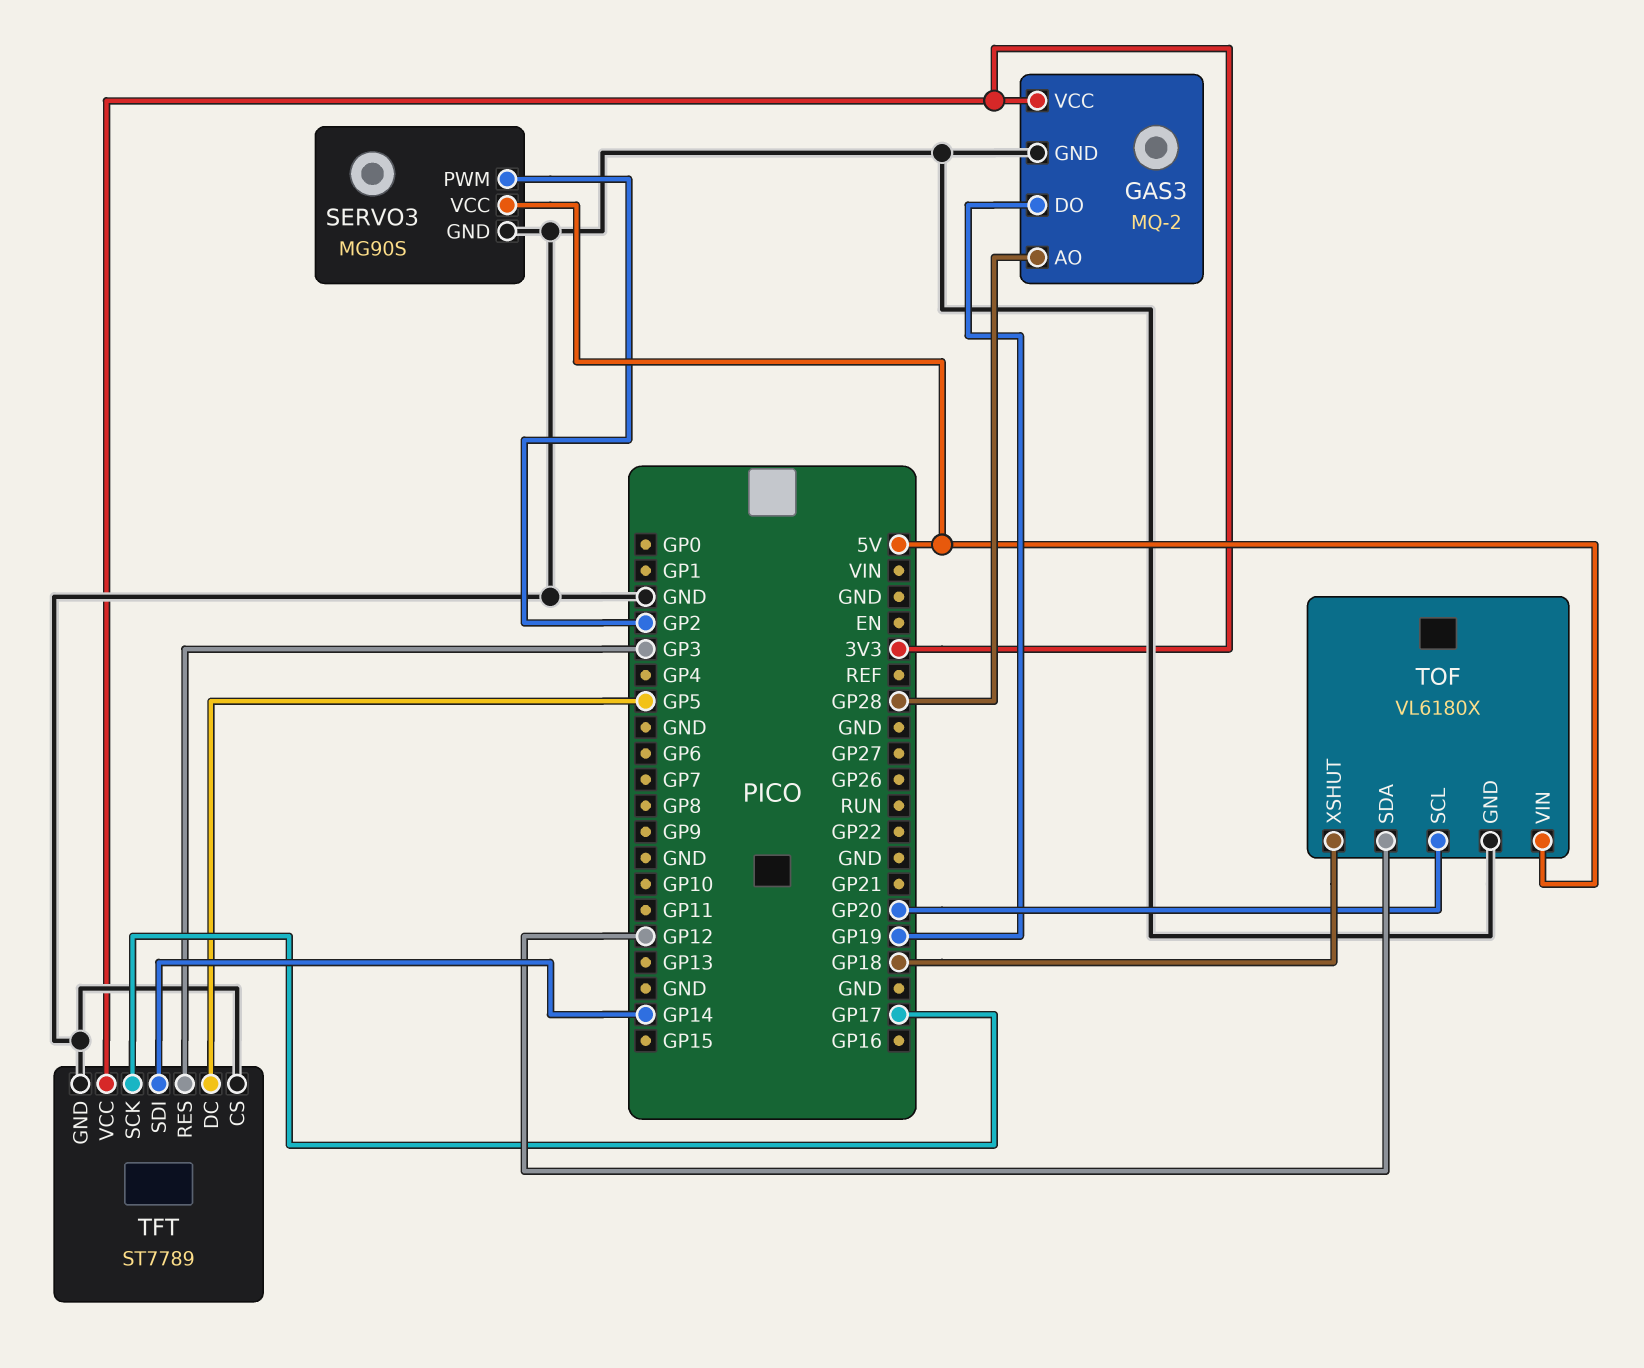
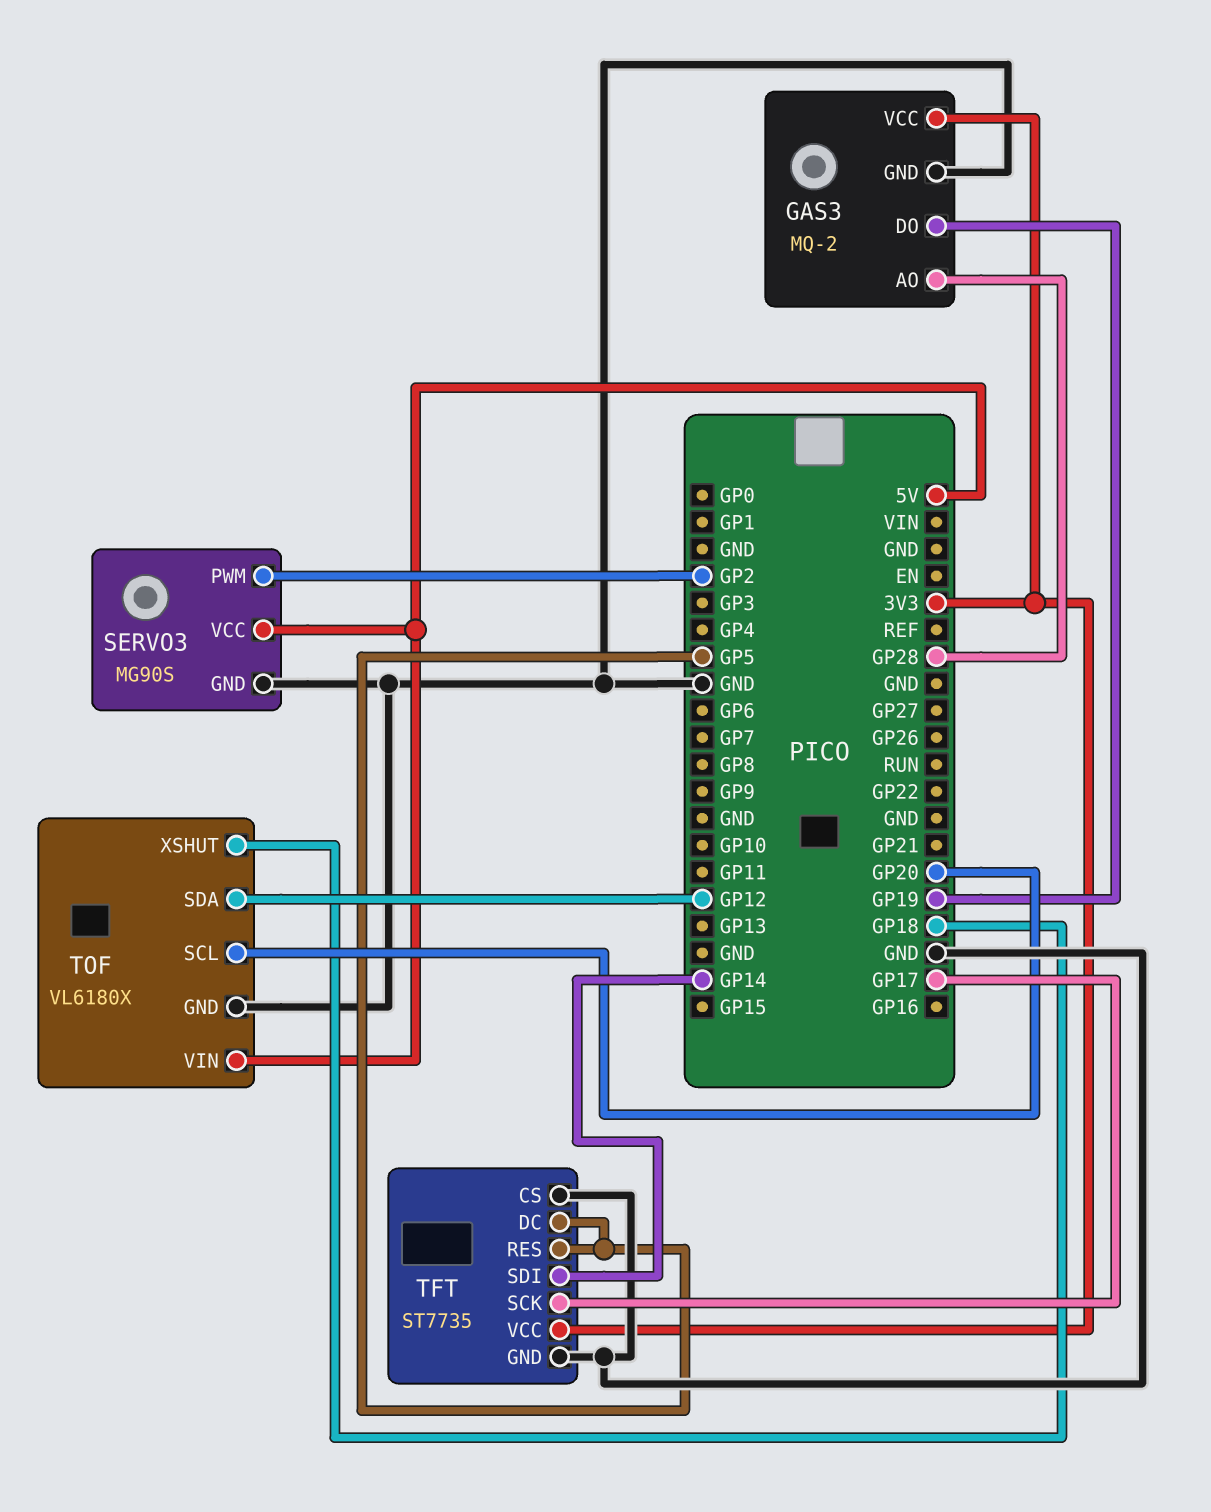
TFT: ST7789 -> ST7735
TFT pin RES: GP3 -> GP5

